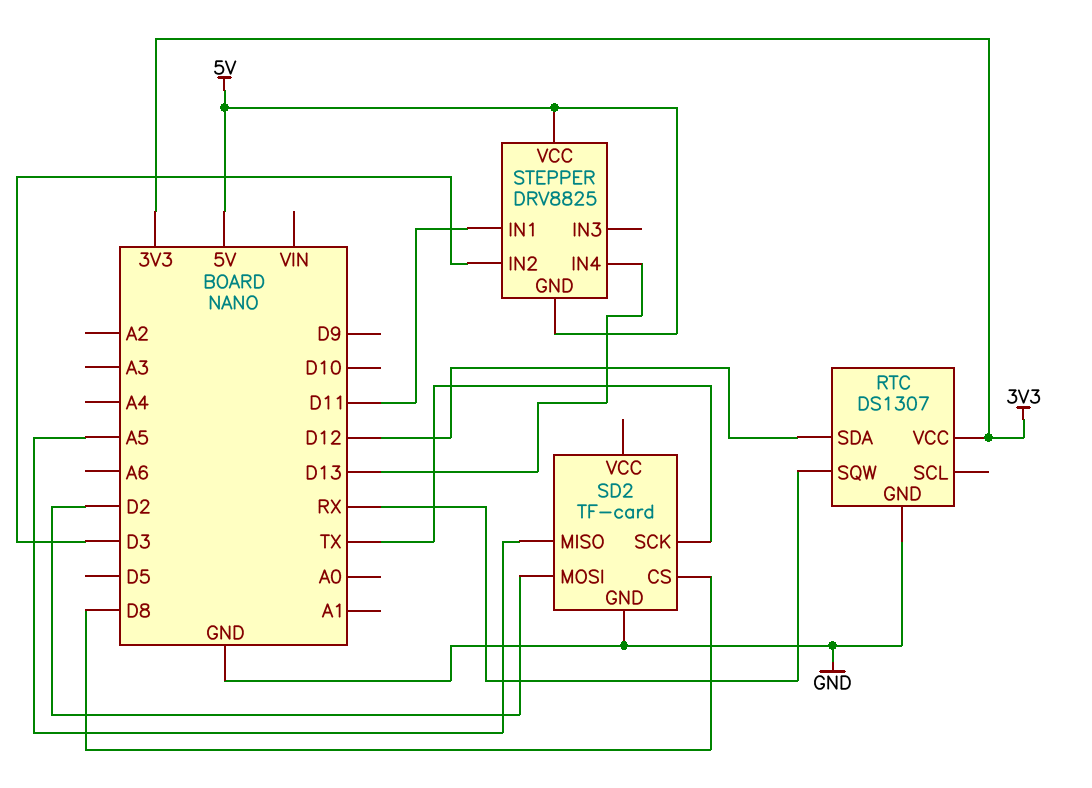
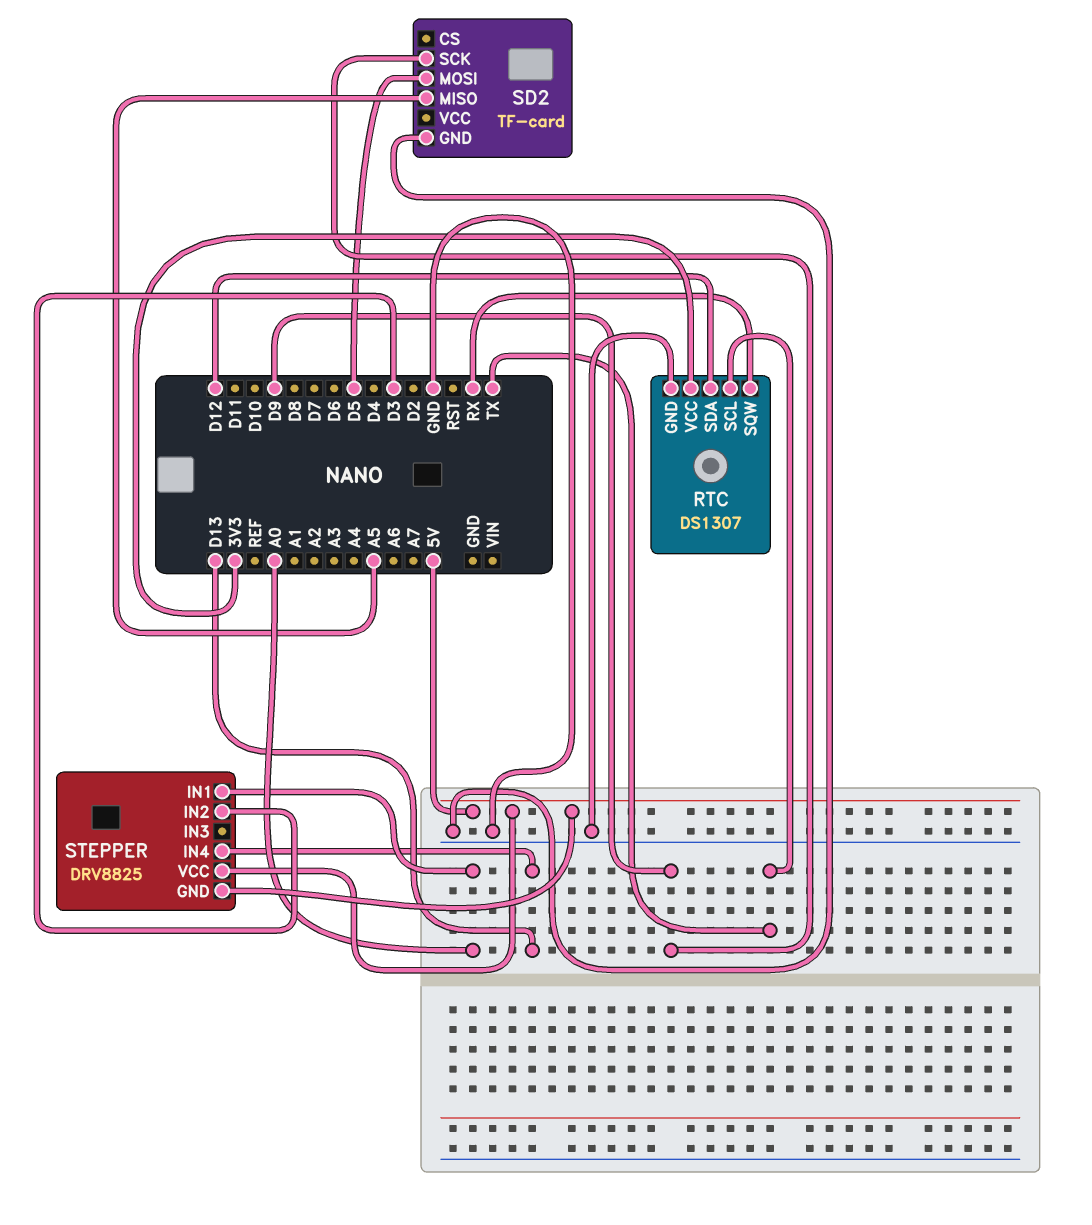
RTC pin SCL: none -> TX
SD2 pin CS: D8 -> none
SD2 pin MOSI: D2 -> D5
SD2 pin SCK: TX -> D9
STEPPER pin IN1: D11 -> A0

